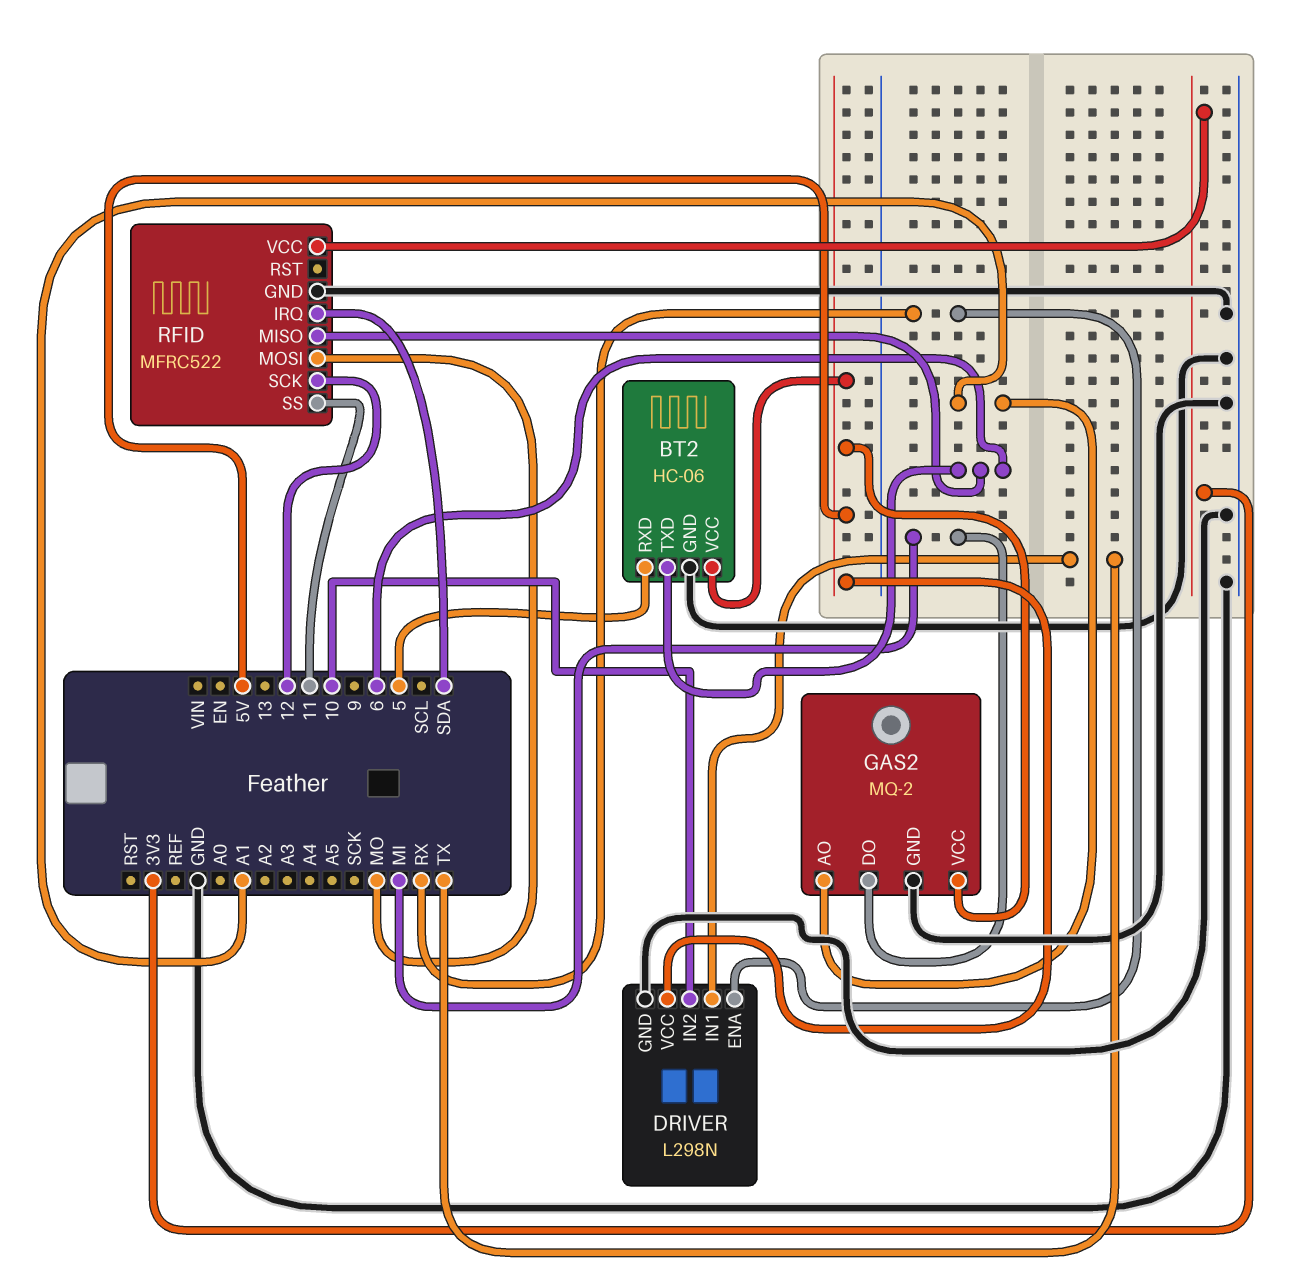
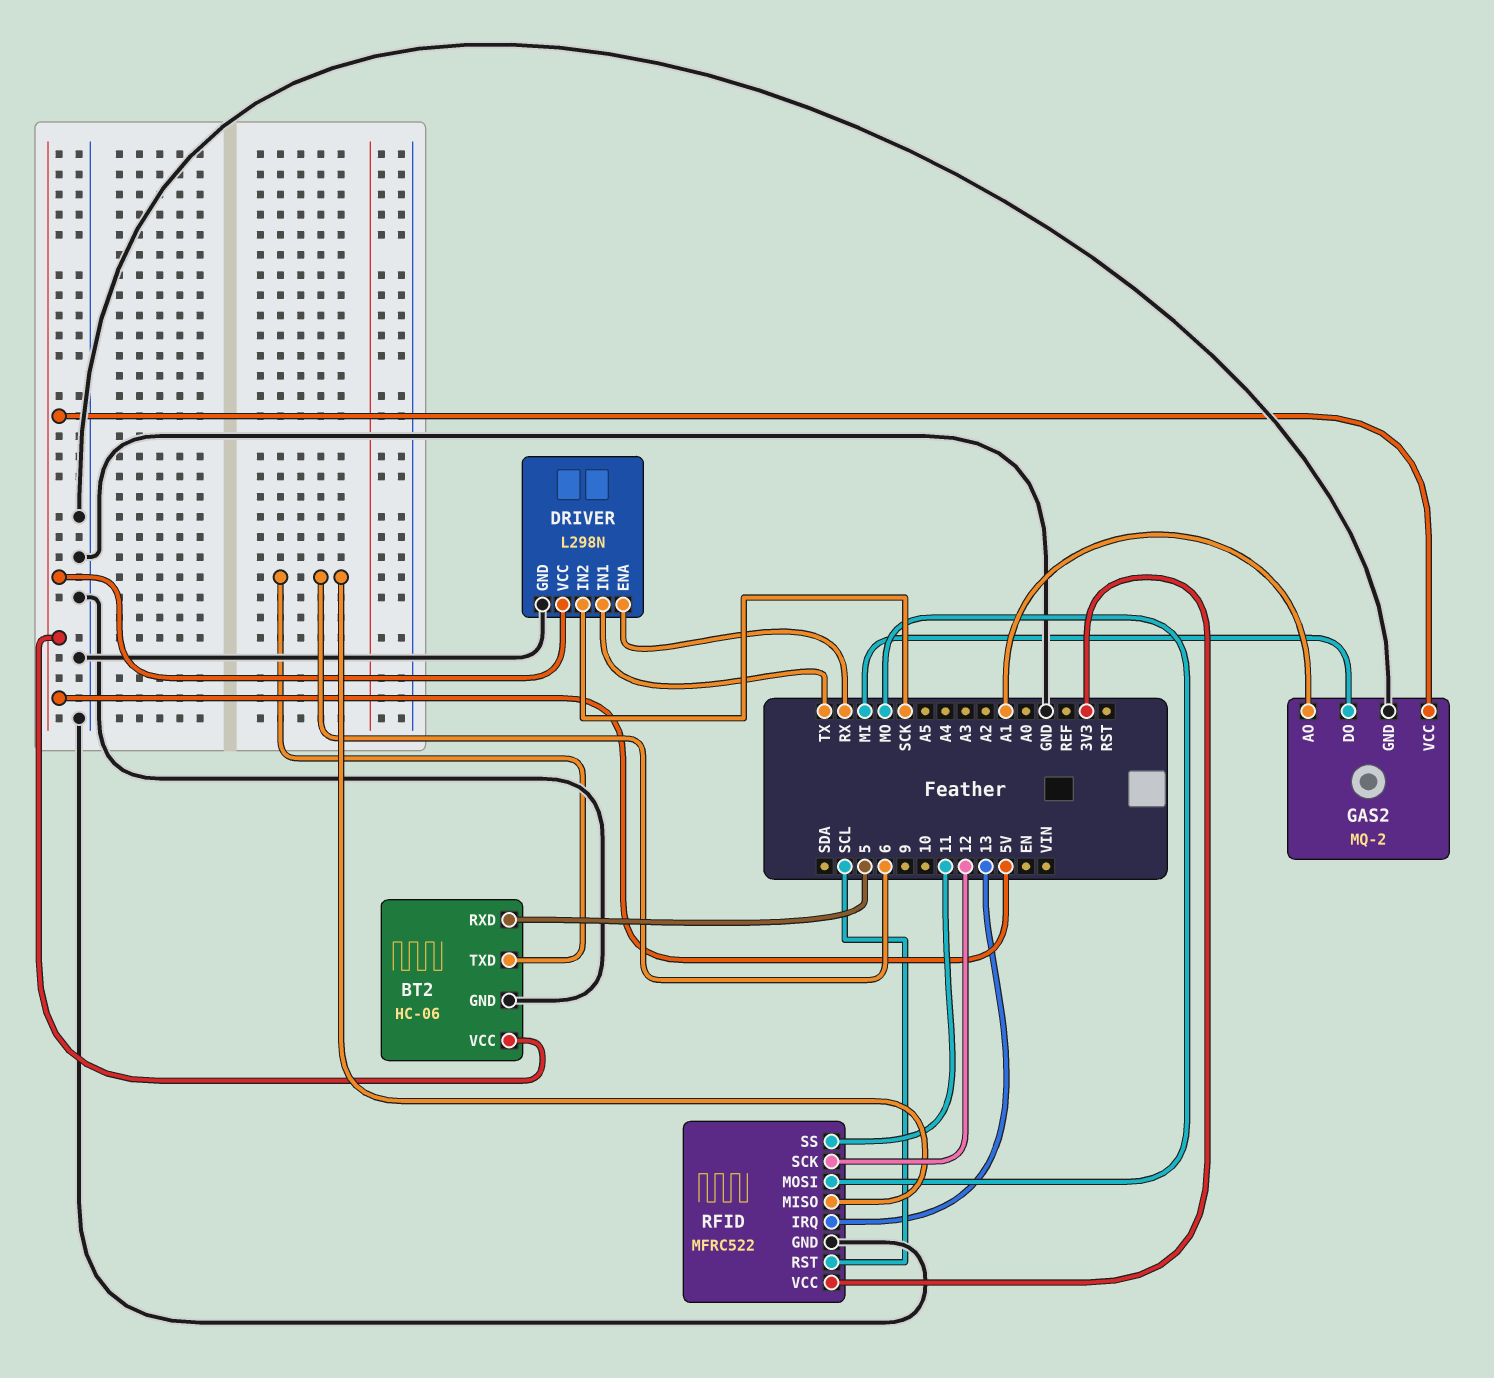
DRIVER pin IN2: 10 -> SCK
RFID pin IRQ: SDA -> 13
RFID pin RST: none -> SCL

